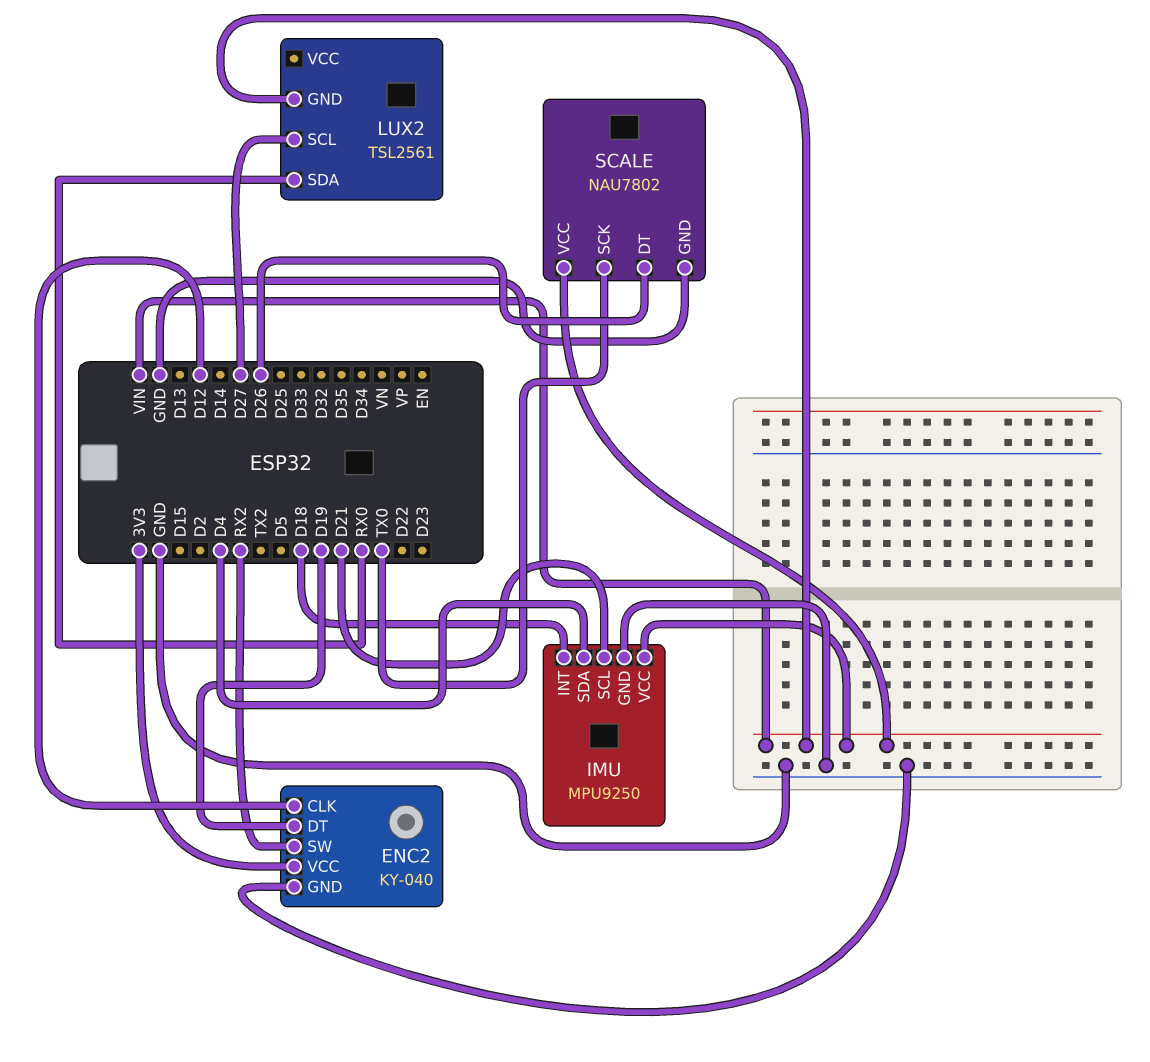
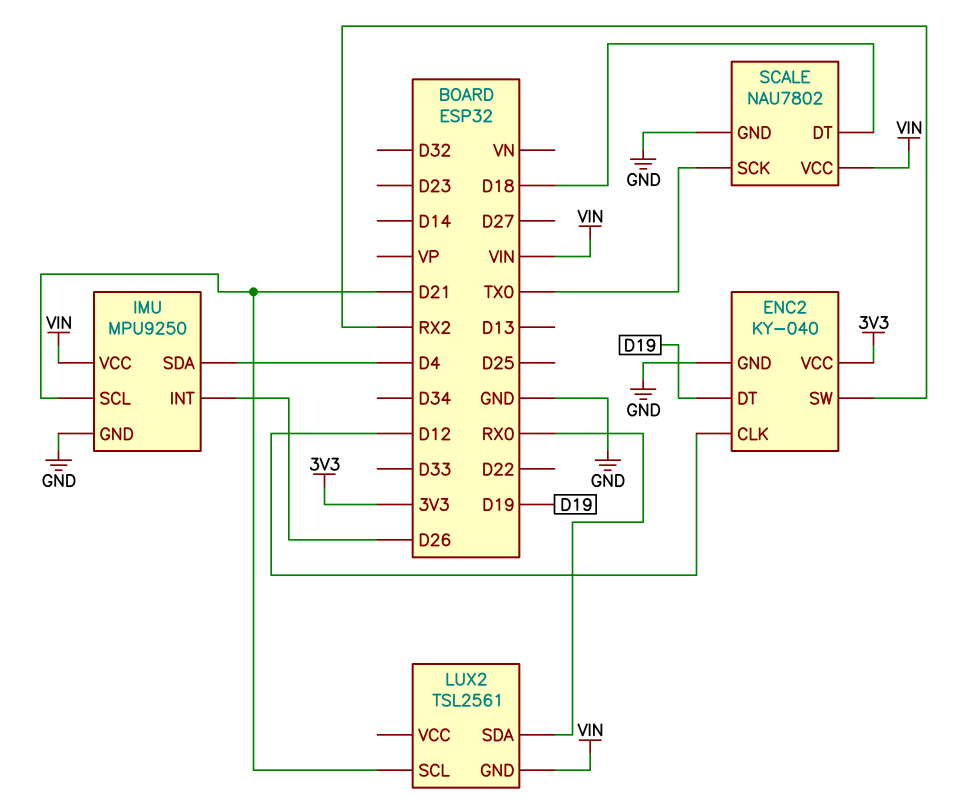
IMU pin INT: D18 -> D26
LUX2 pin SCL: D27 -> D21
SCALE pin DT: D26 -> D18

